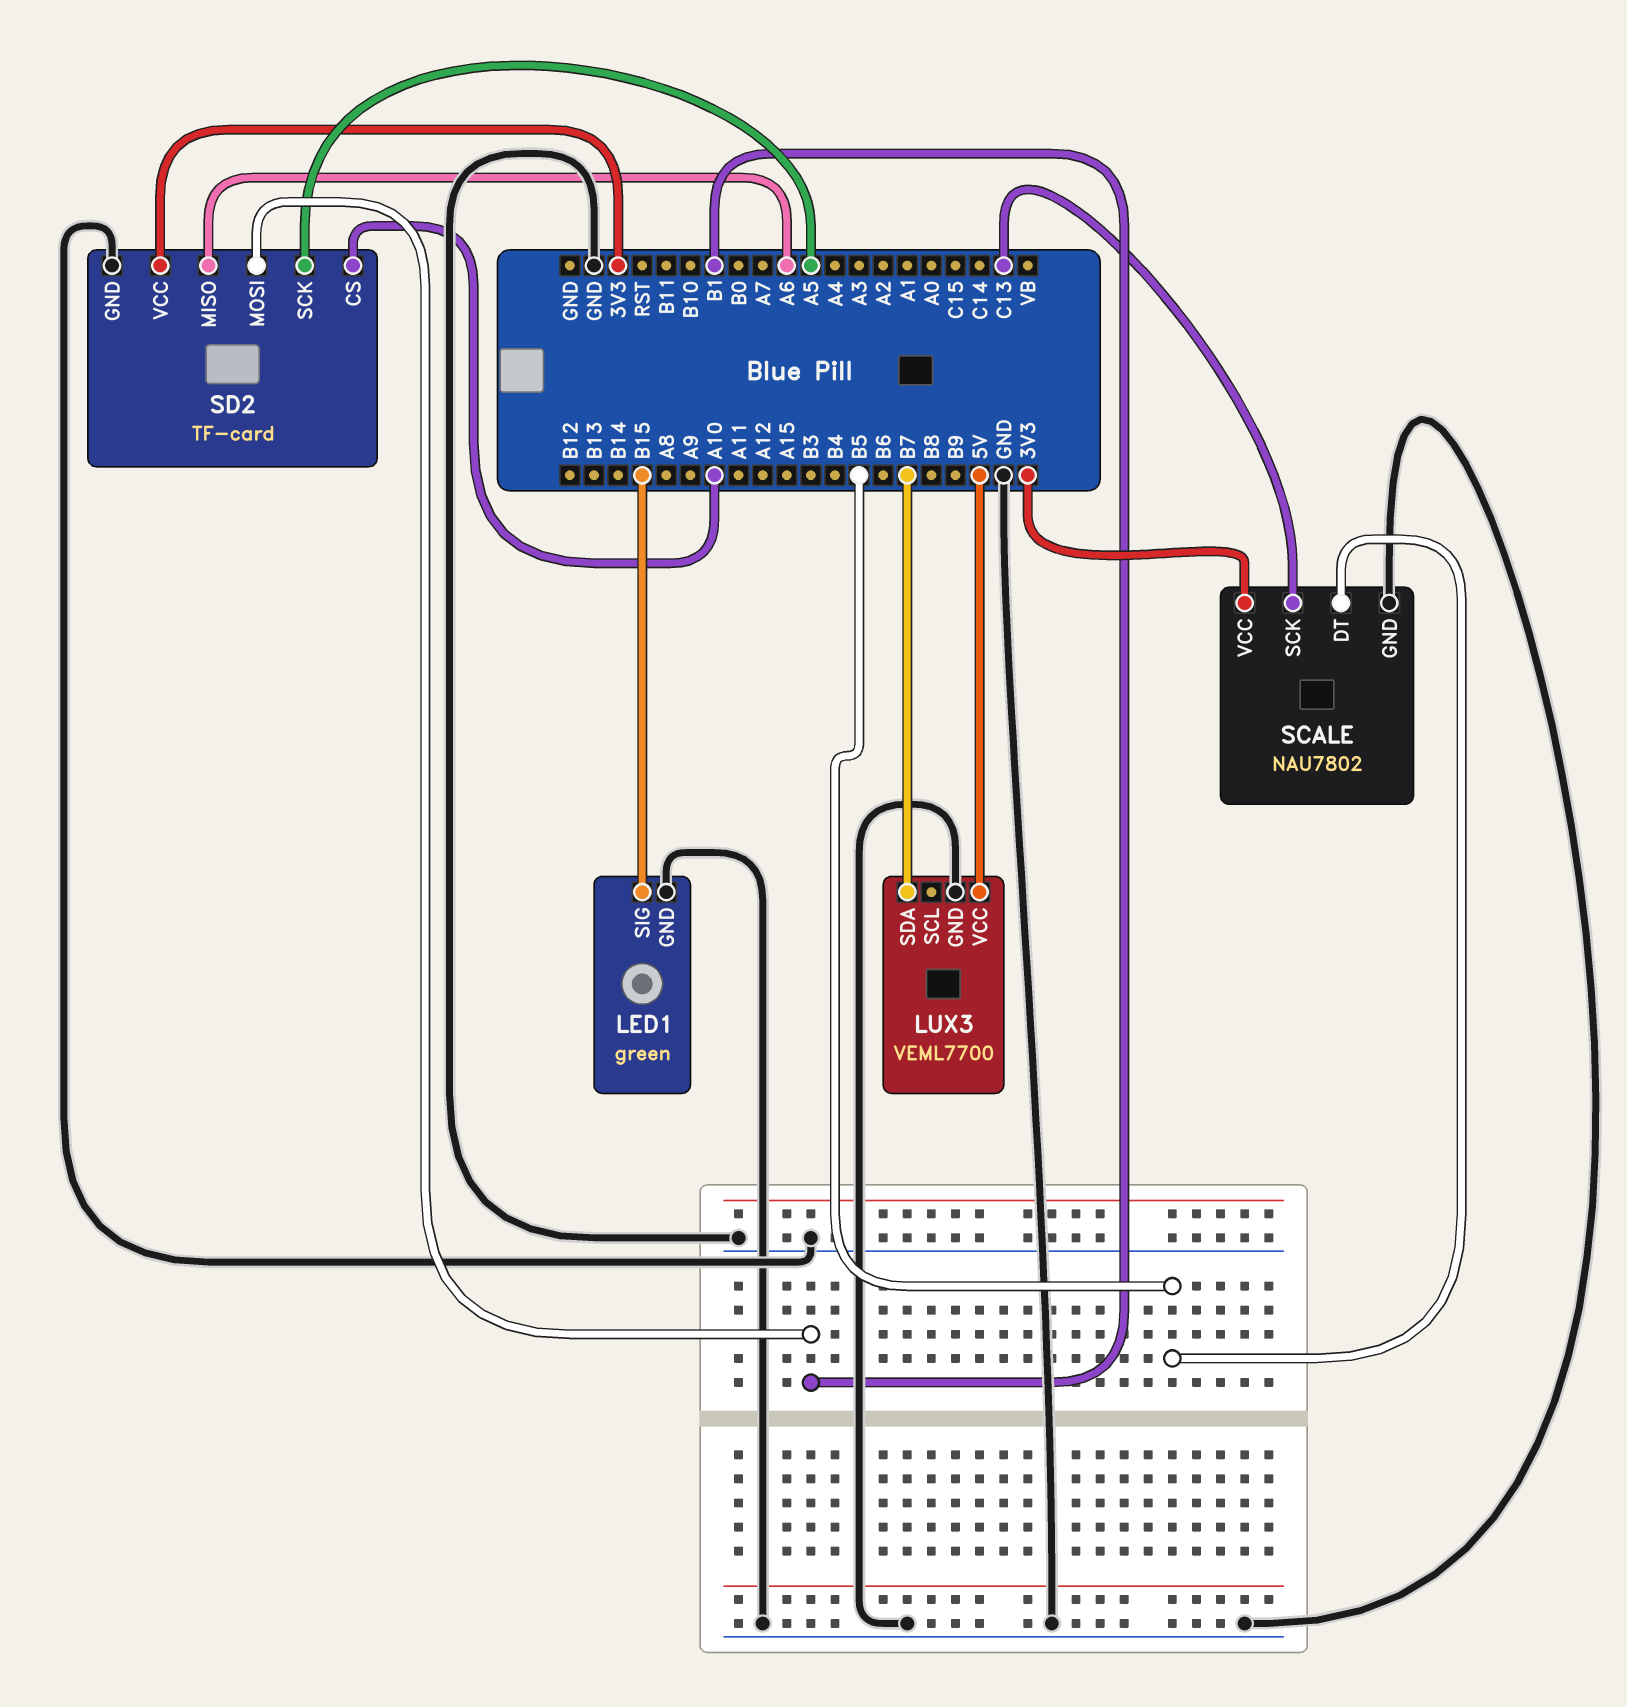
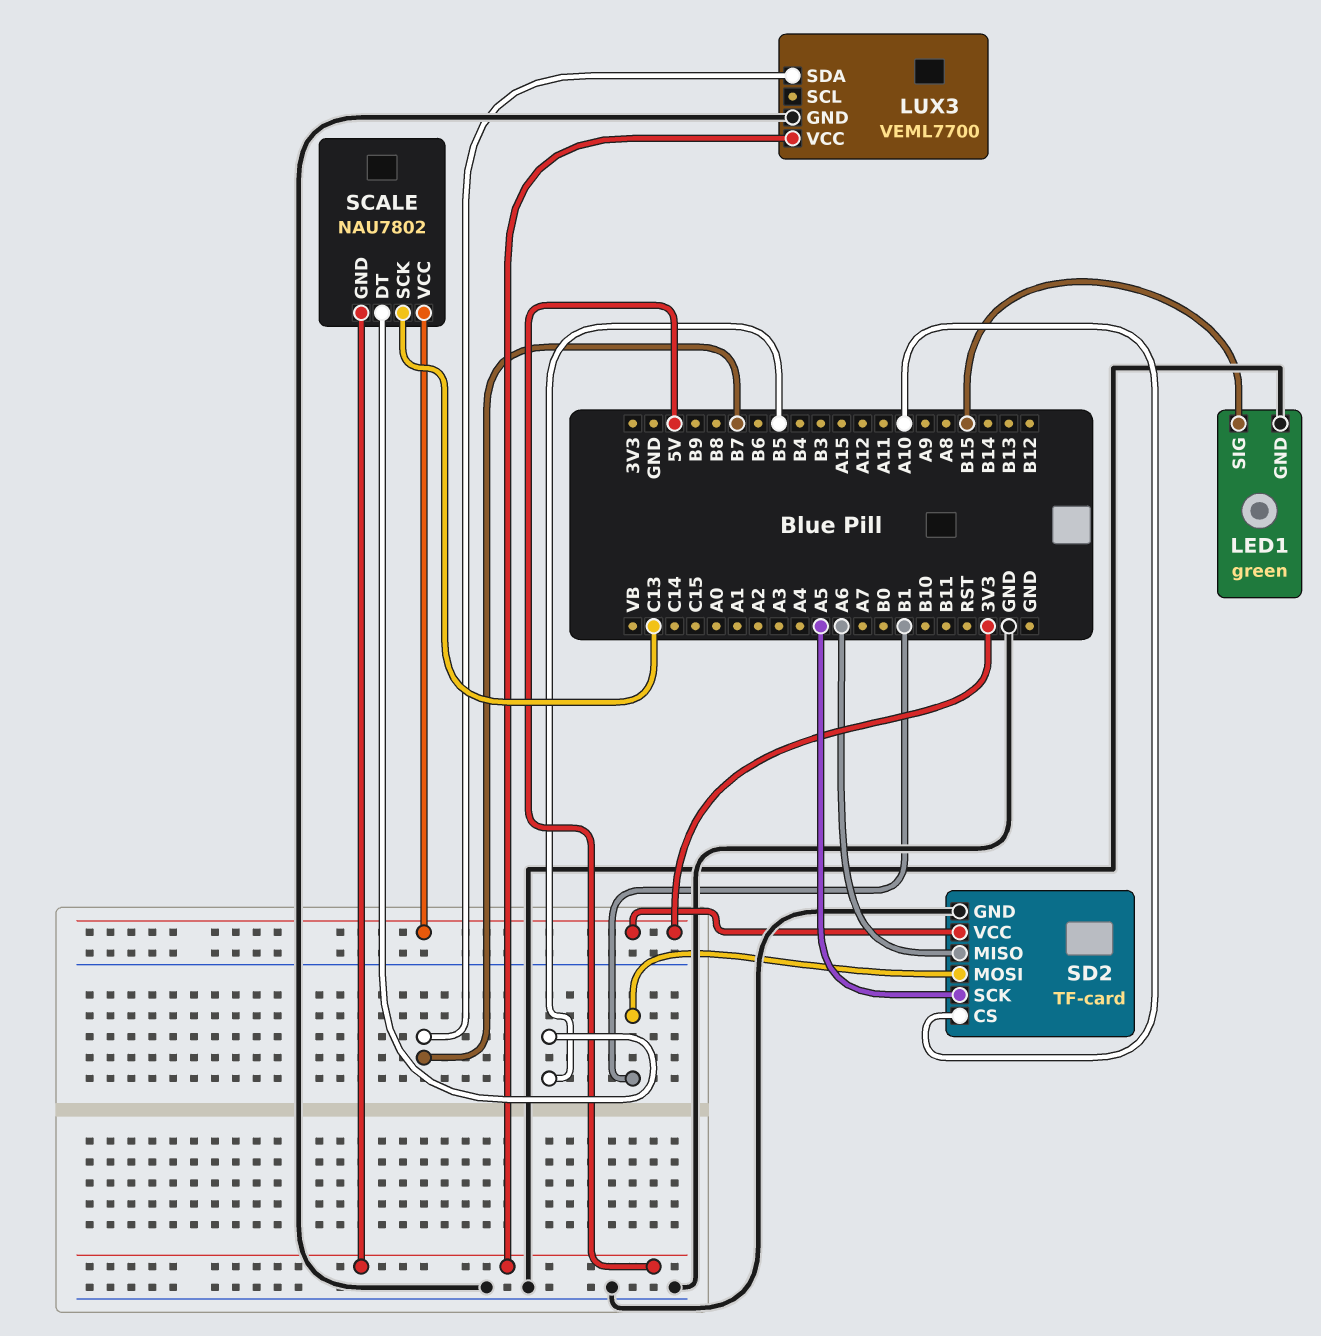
SCALE pin GND: GND -> 5V

